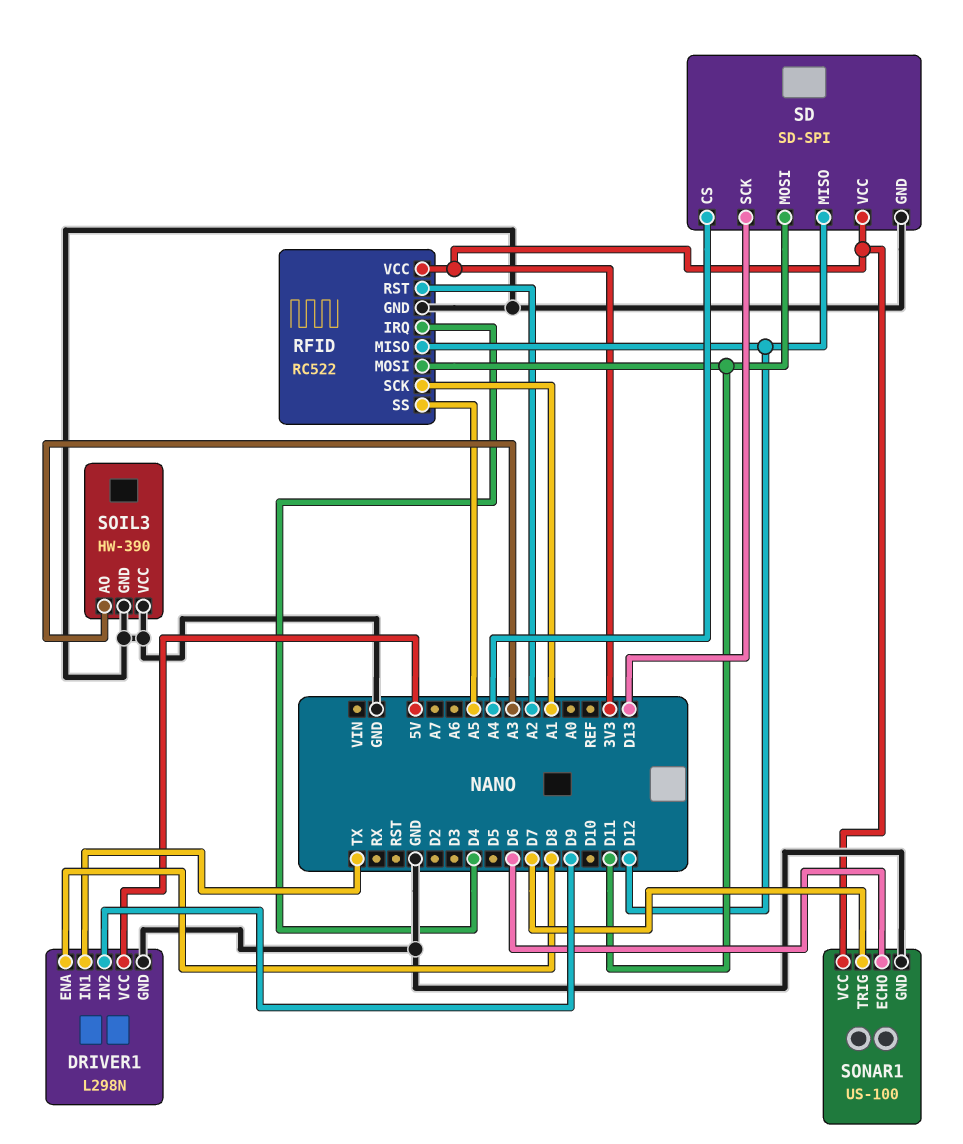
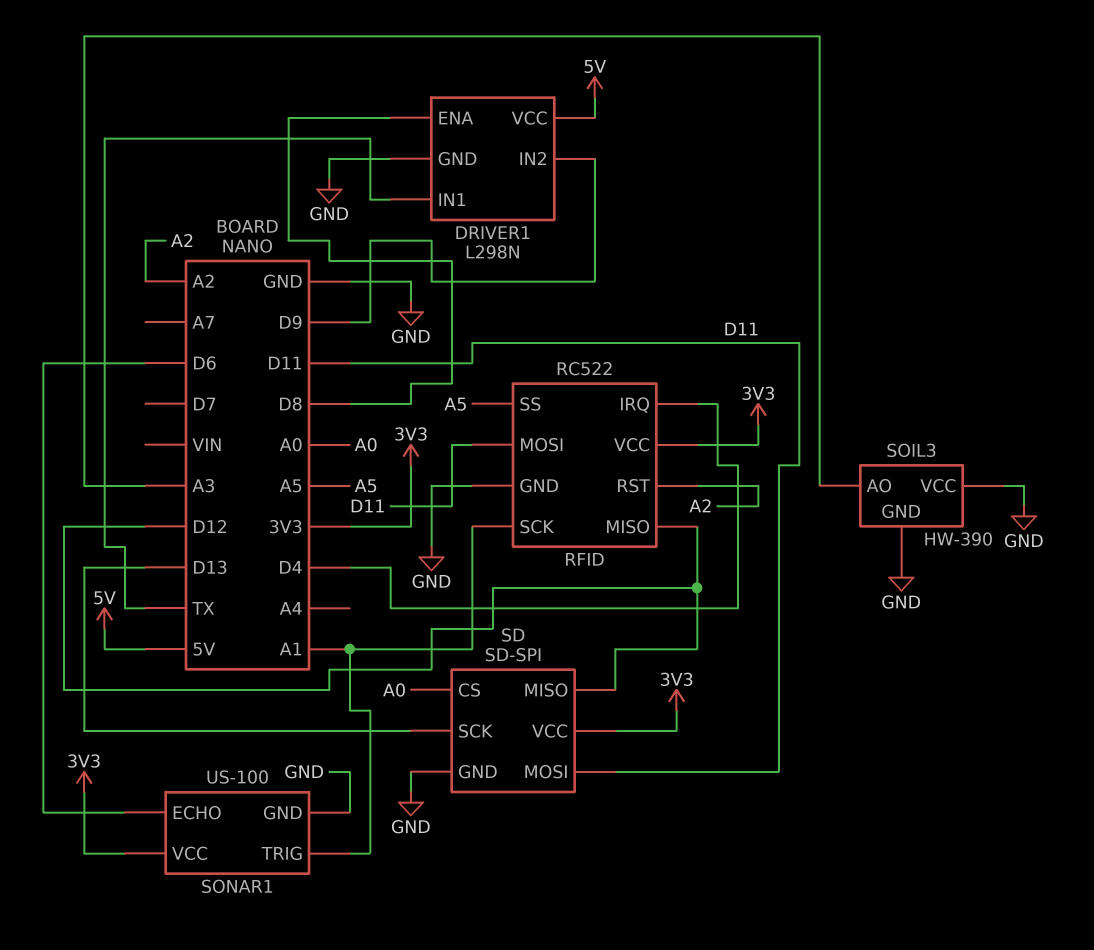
SD pin CS: A4 -> A0
SONAR1 pin TRIG: D7 -> A1

